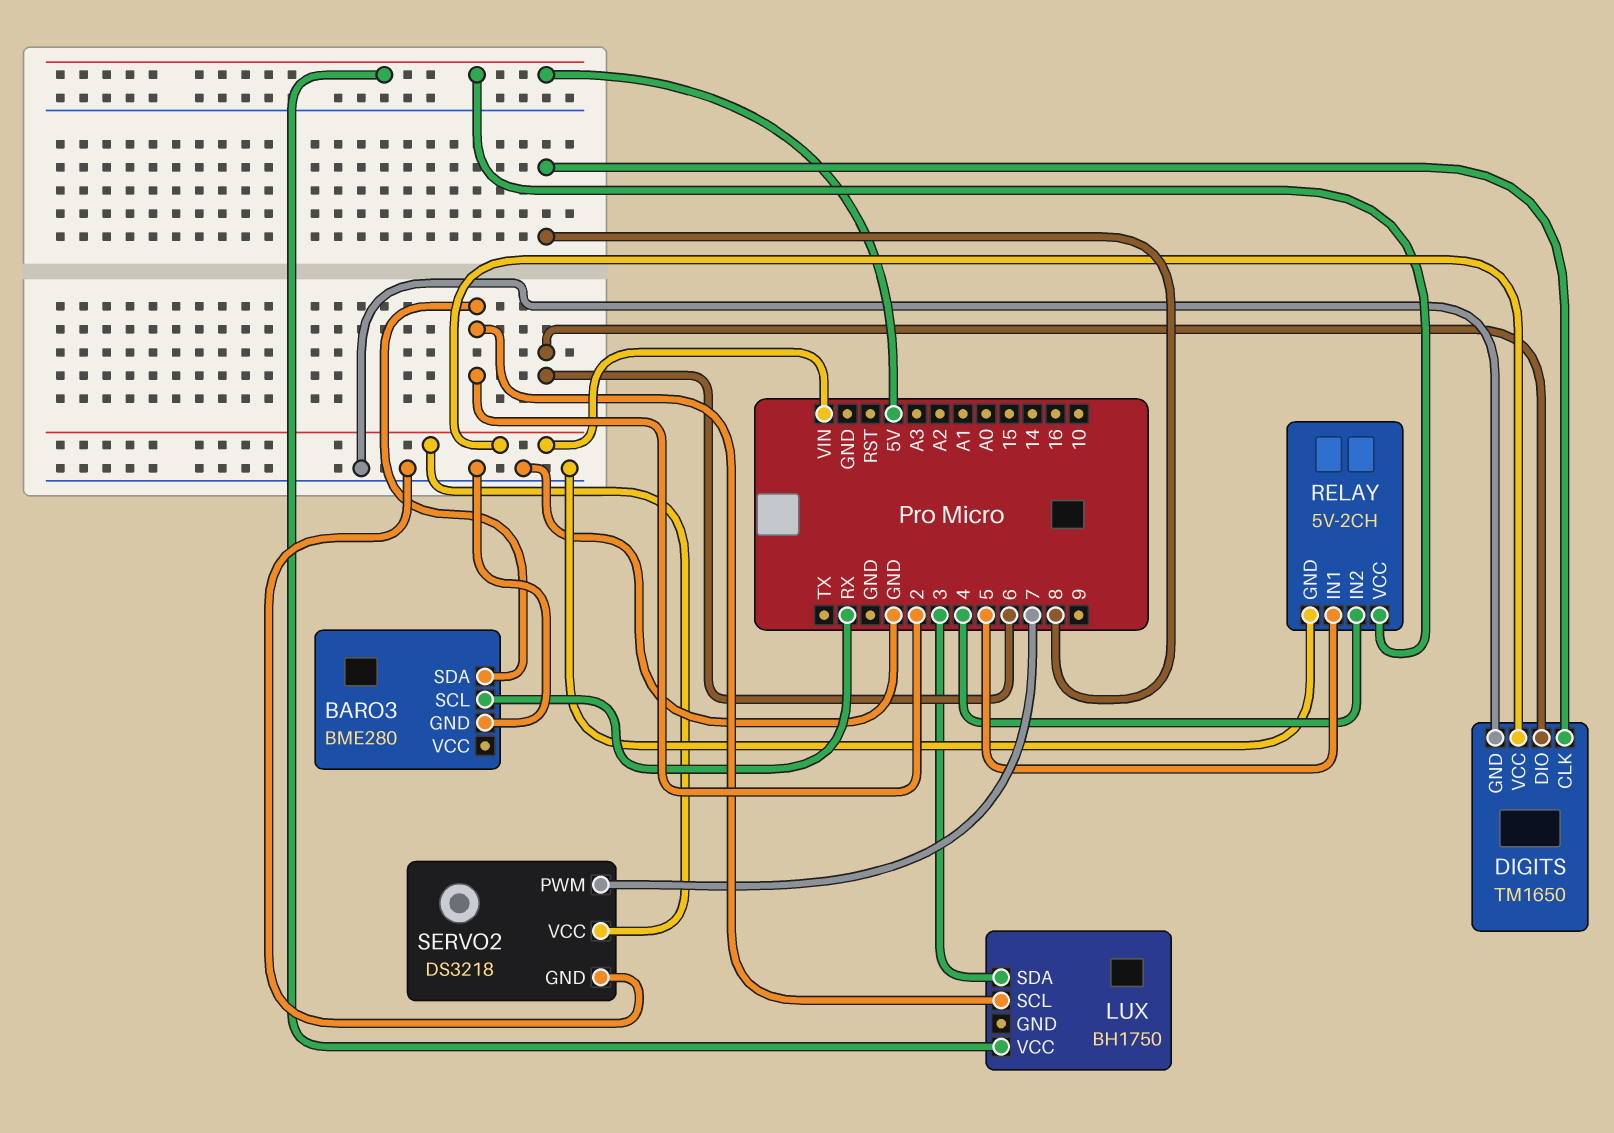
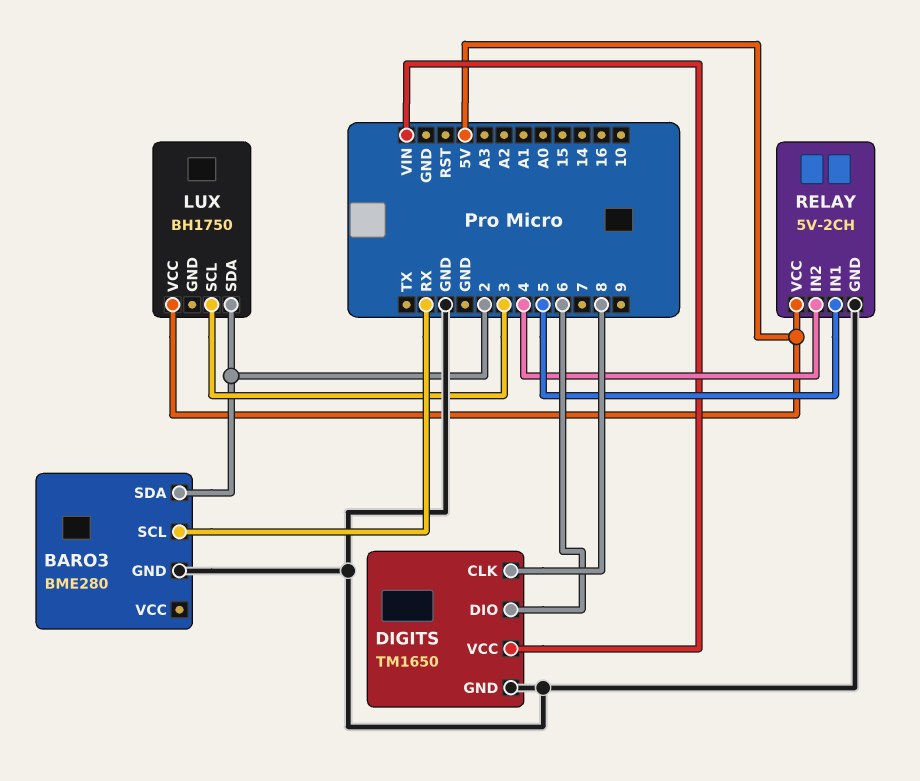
LUX pin SCL: 2 -> 3
LUX pin SDA: 3 -> 2
SERVO2: DS3218 -> none
SERVO2 pin GND: GND -> none
SERVO2 pin PWM: 7 -> none
SERVO2 pin VCC: VIN -> none

